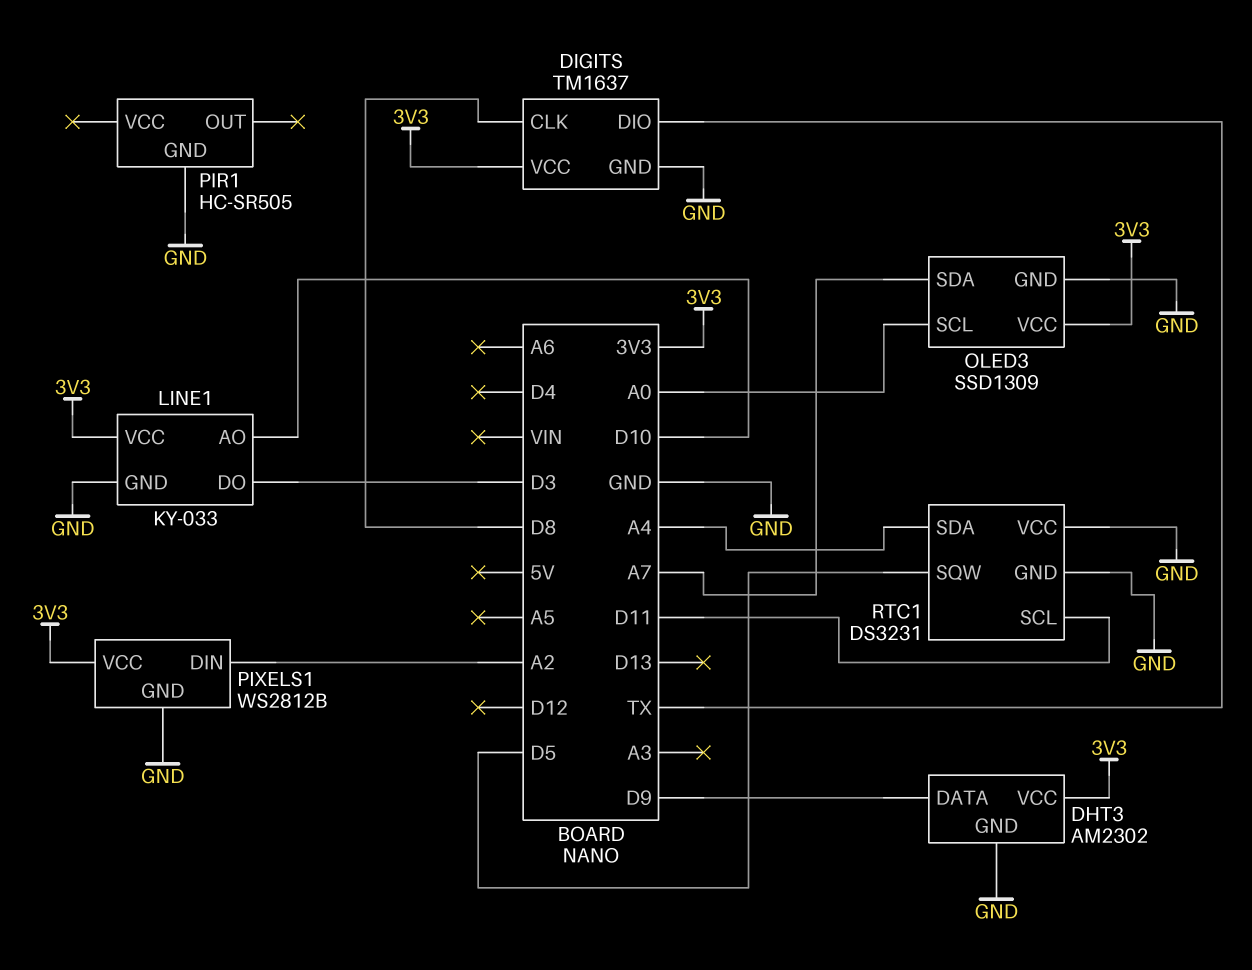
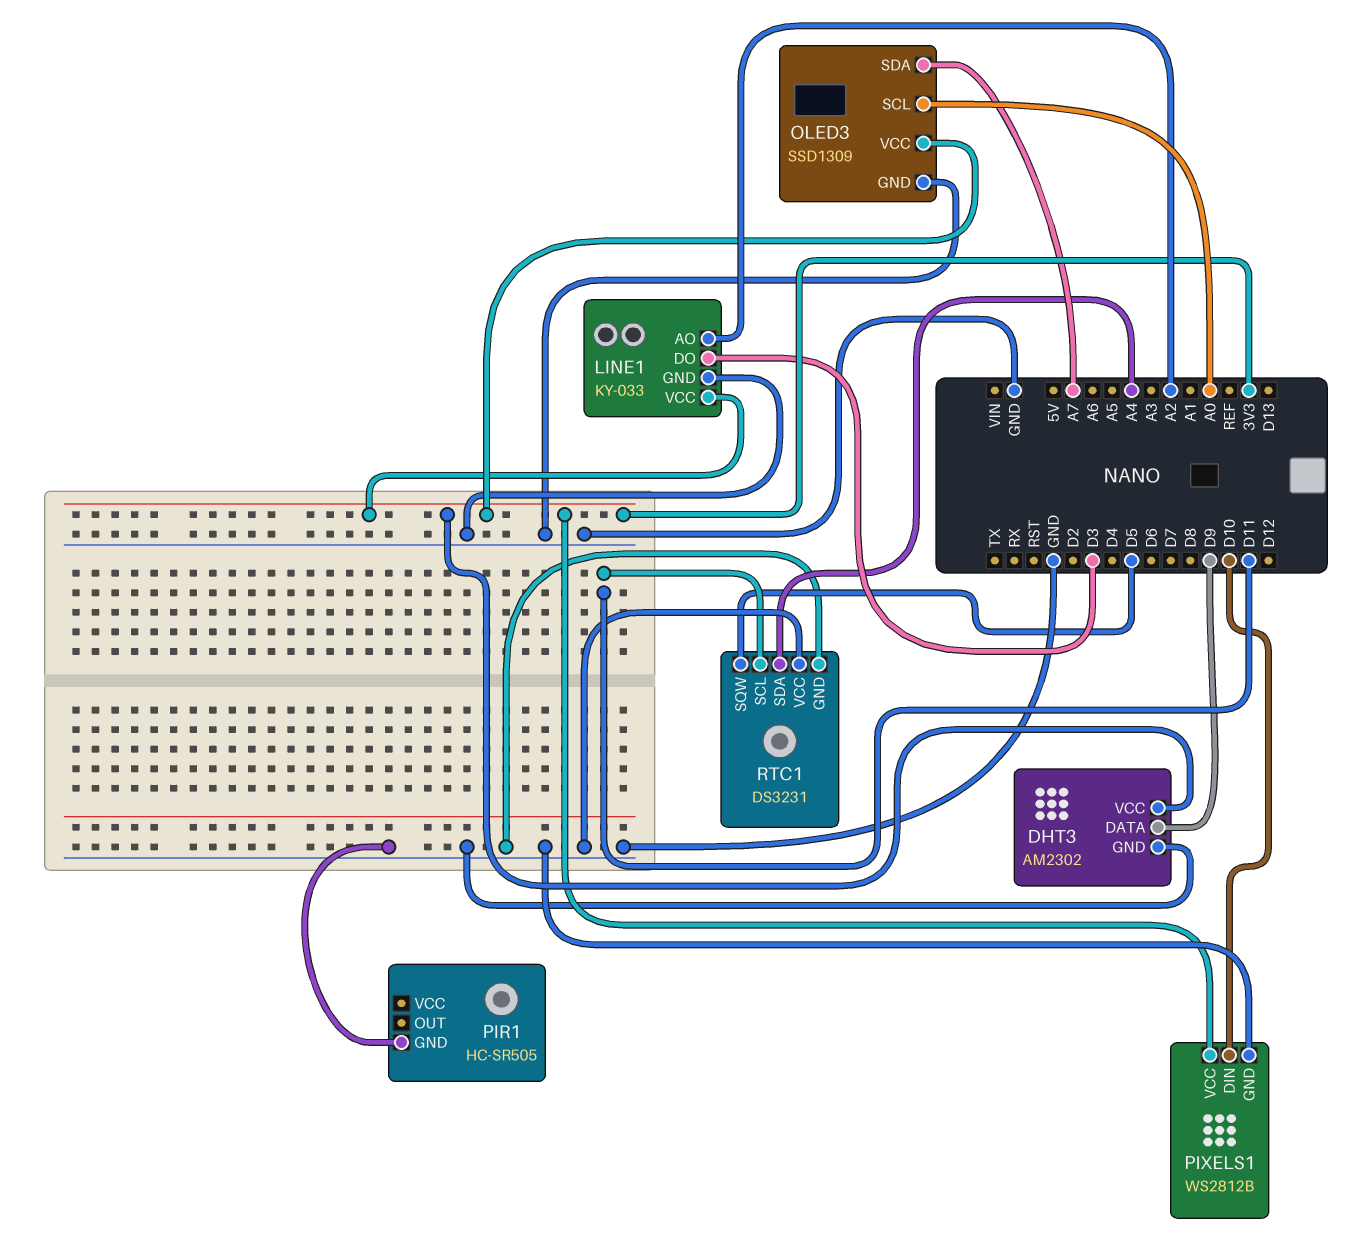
DIGITS: TM1637 -> none
DIGITS pin CLK: D8 -> none
DIGITS pin DIO: TX -> none
DIGITS pin GND: GND -> none
DIGITS pin VCC: 3V3 -> none
LINE1 pin AO: D10 -> A2
PIXELS1 pin DIN: A2 -> D10

